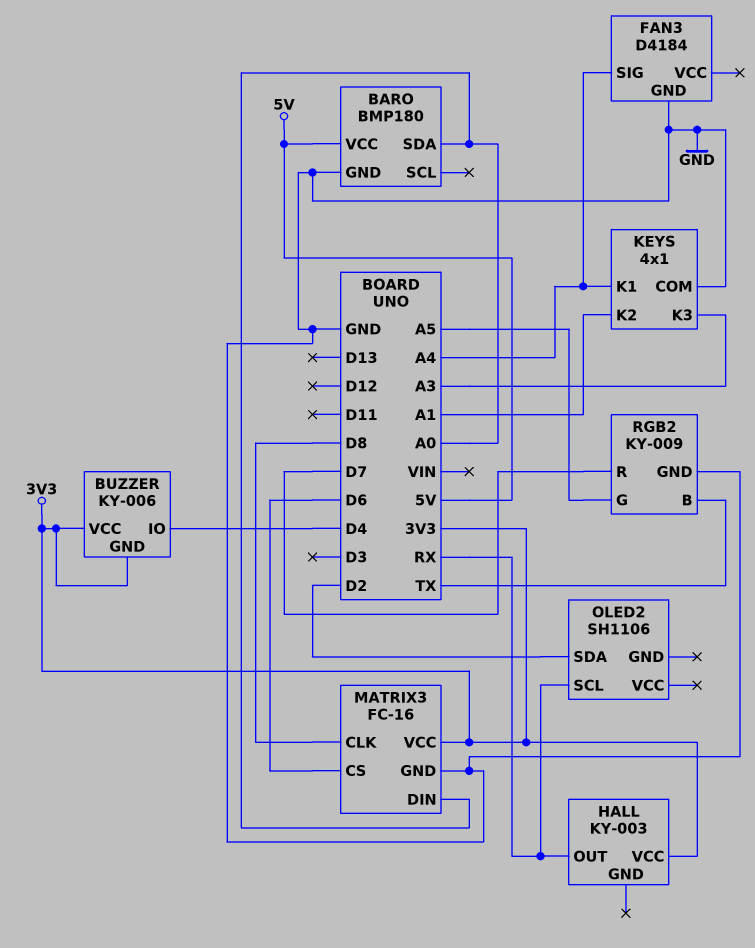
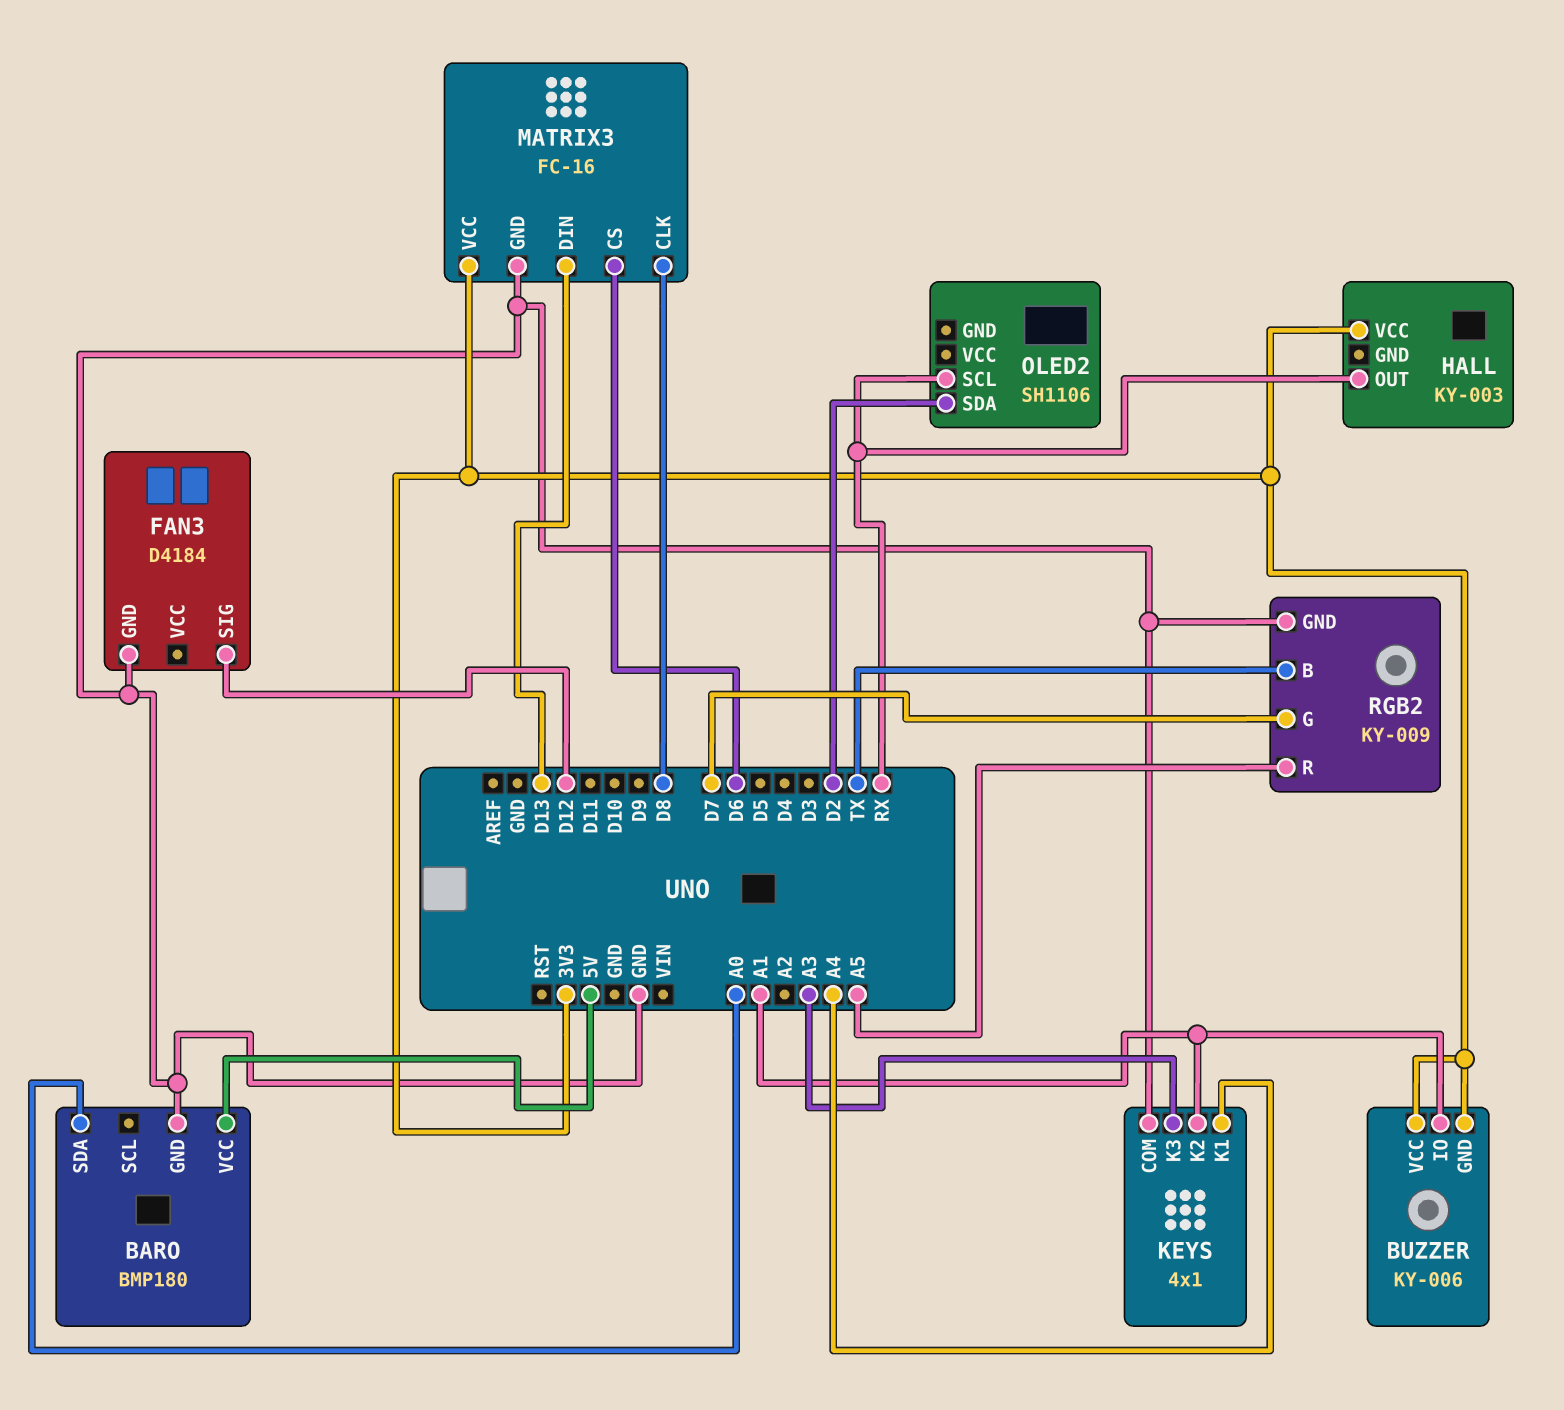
BUZZER pin IO: D4 -> A1
FAN3 pin SIG: A4 -> D12
MATRIX3 pin DIN: A0 -> D13
RGB2 pin G: A5 -> D7
RGB2 pin R: D7 -> A5

